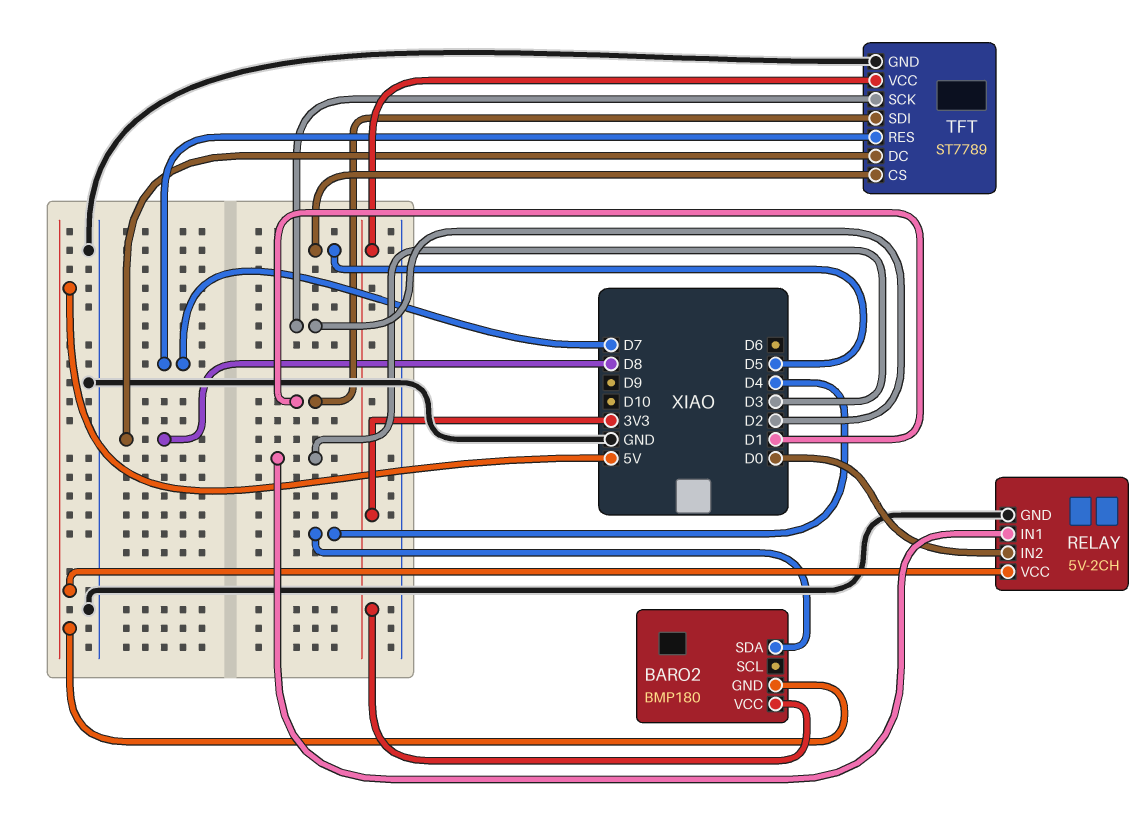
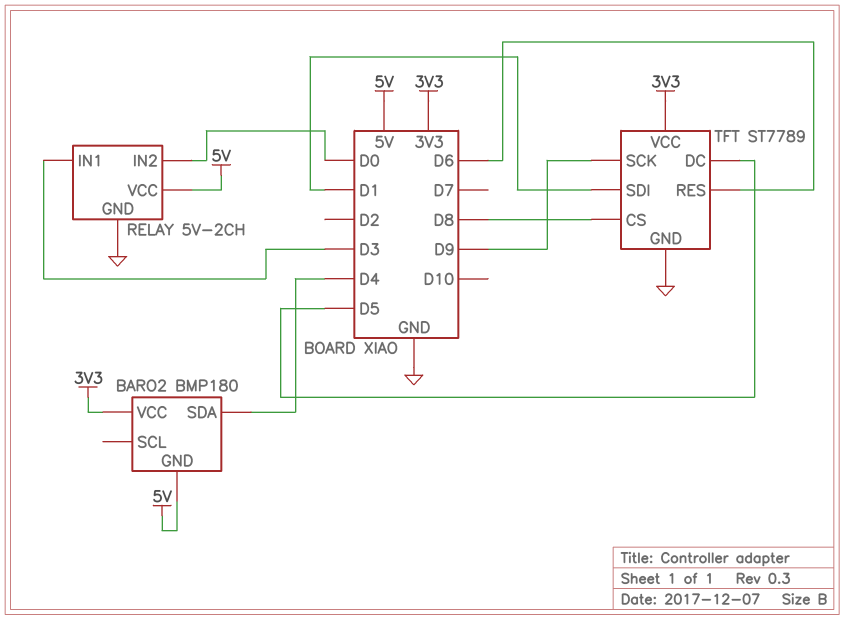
TFT pin CS: D5 -> D8
TFT pin DC: D8 -> D5
TFT pin RES: D7 -> D6
TFT pin SCK: D2 -> D9

